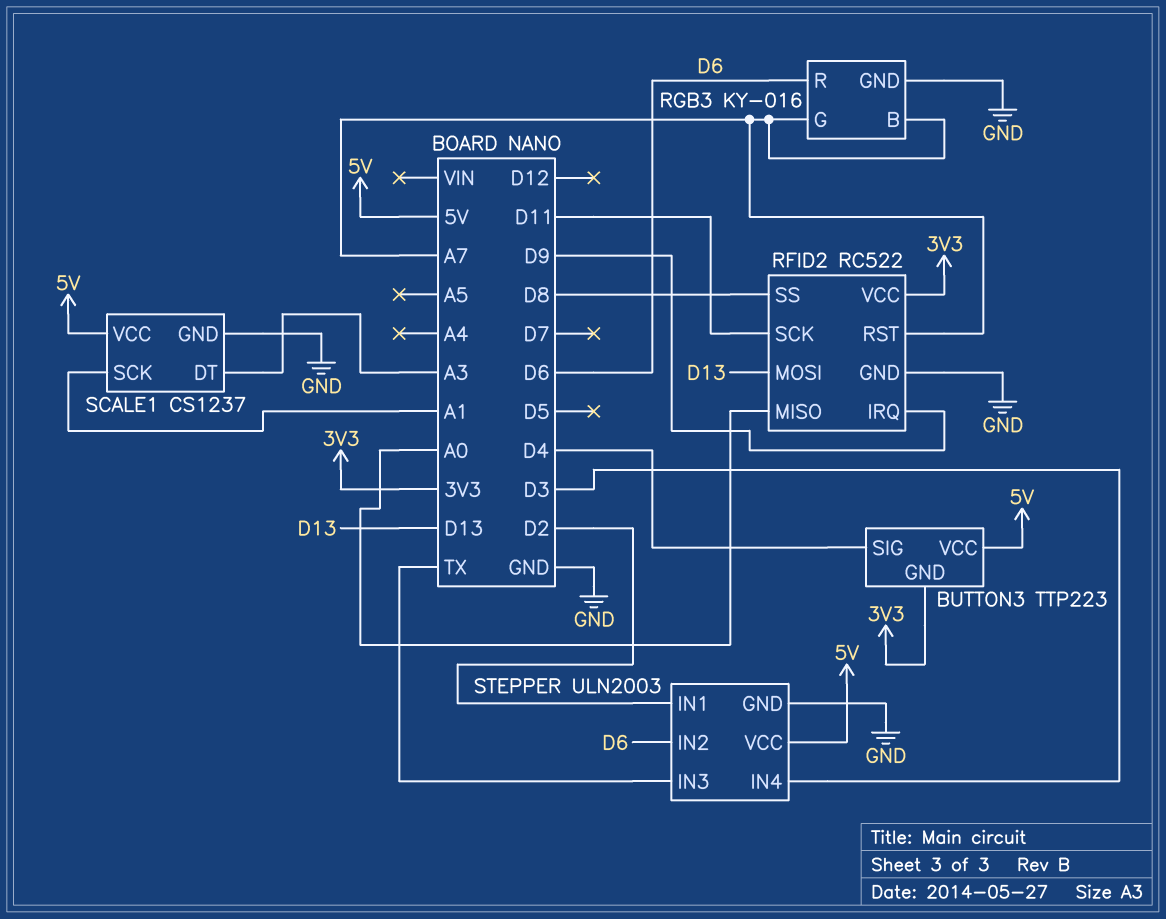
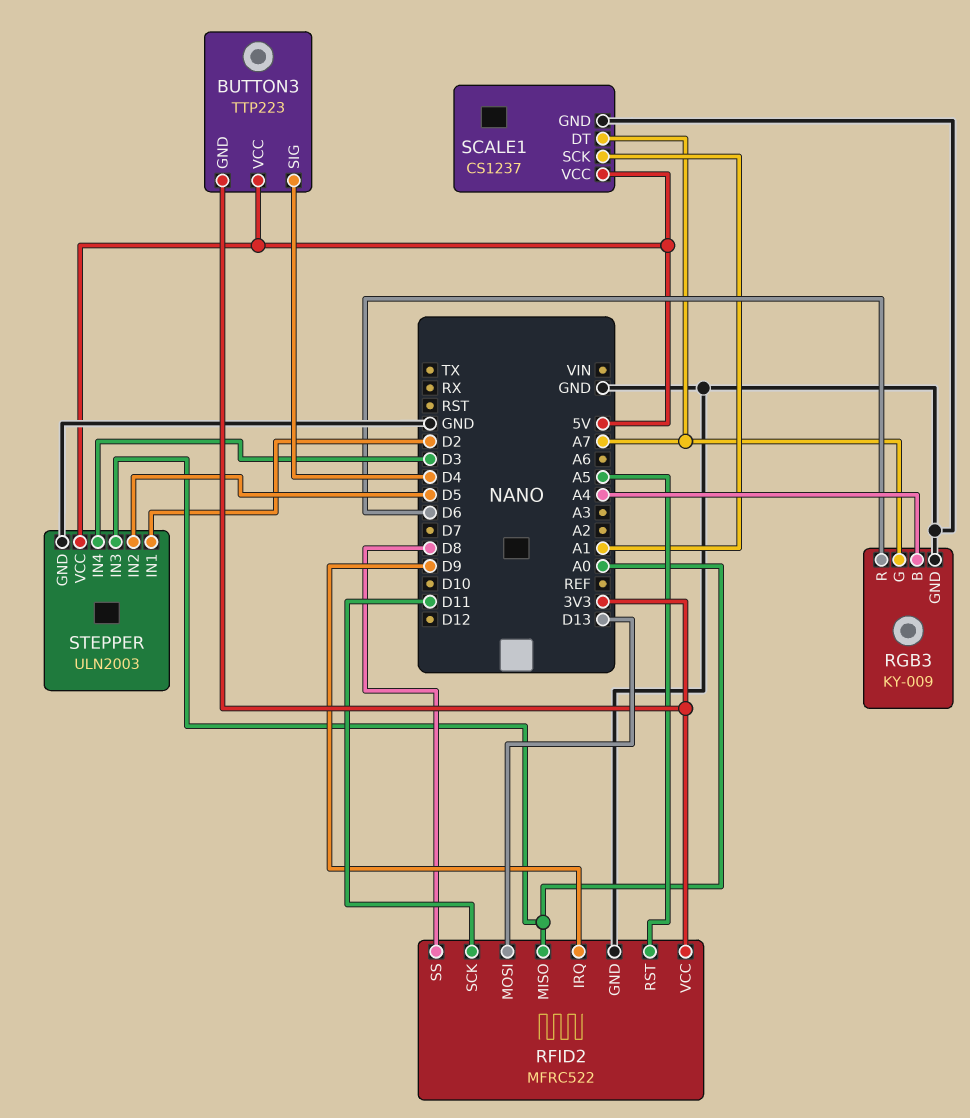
RFID2: RC522 -> MFRC522
RFID2 pin RST: A7 -> A5
RGB3: KY-016 -> KY-009
RGB3 pin B: A7 -> A4
SCALE1 pin DT: A3 -> A7
STEPPER pin IN2: D6 -> D5
STEPPER pin IN3: TX -> A0

